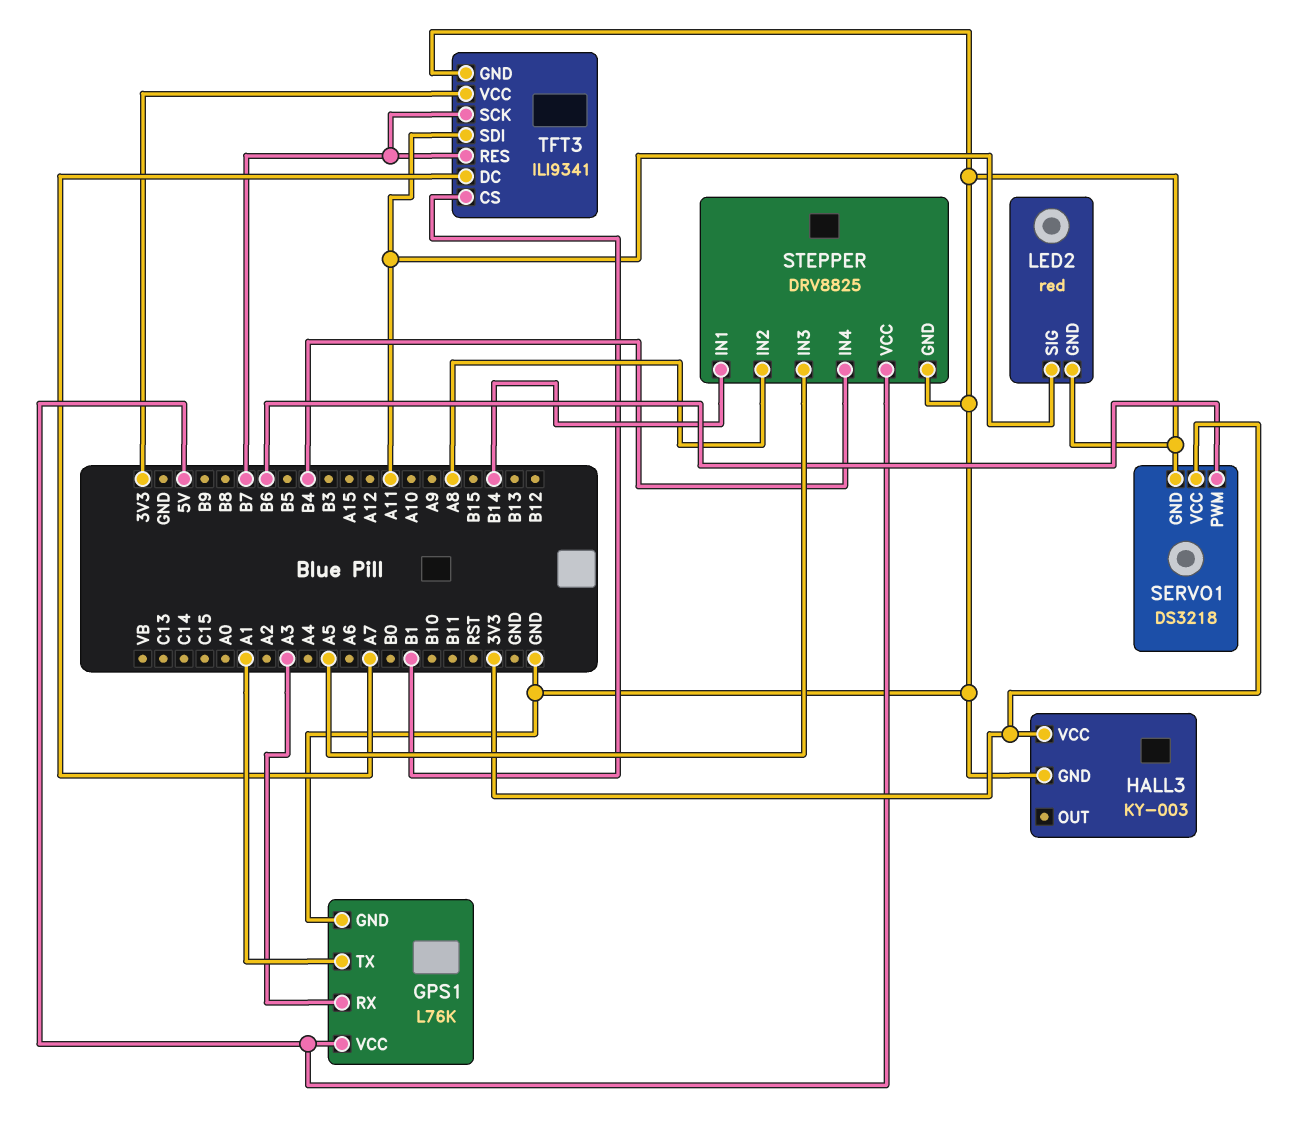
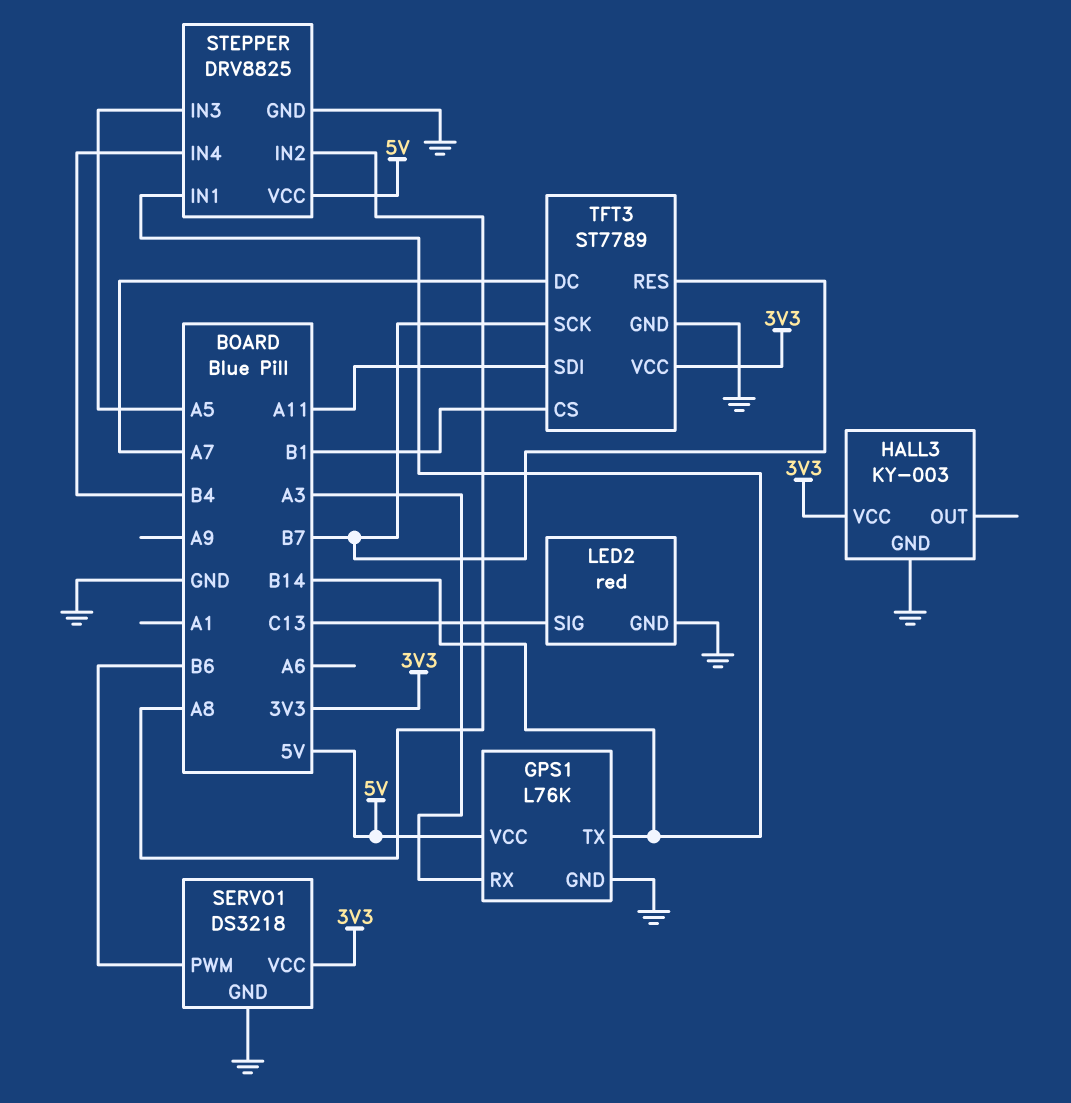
GPS1 pin TX: A1 -> B14
LED2 pin SIG: A11 -> C13
TFT3: ILI9341 -> ST7789

